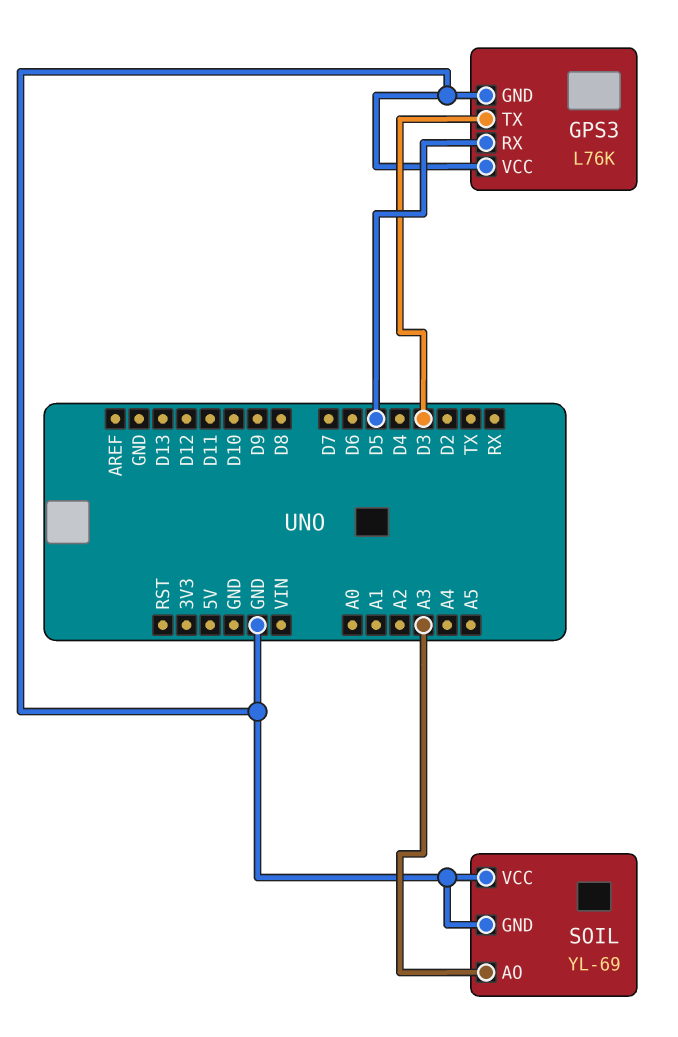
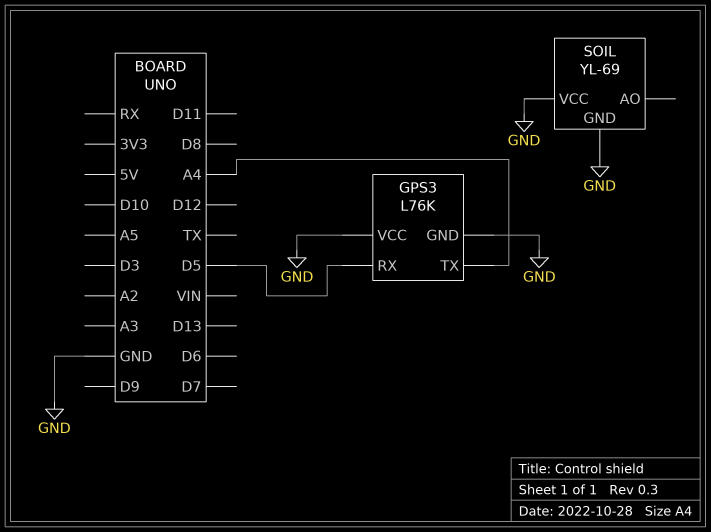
GPS3 pin TX: D3 -> A4
SOIL pin AO: A3 -> none

